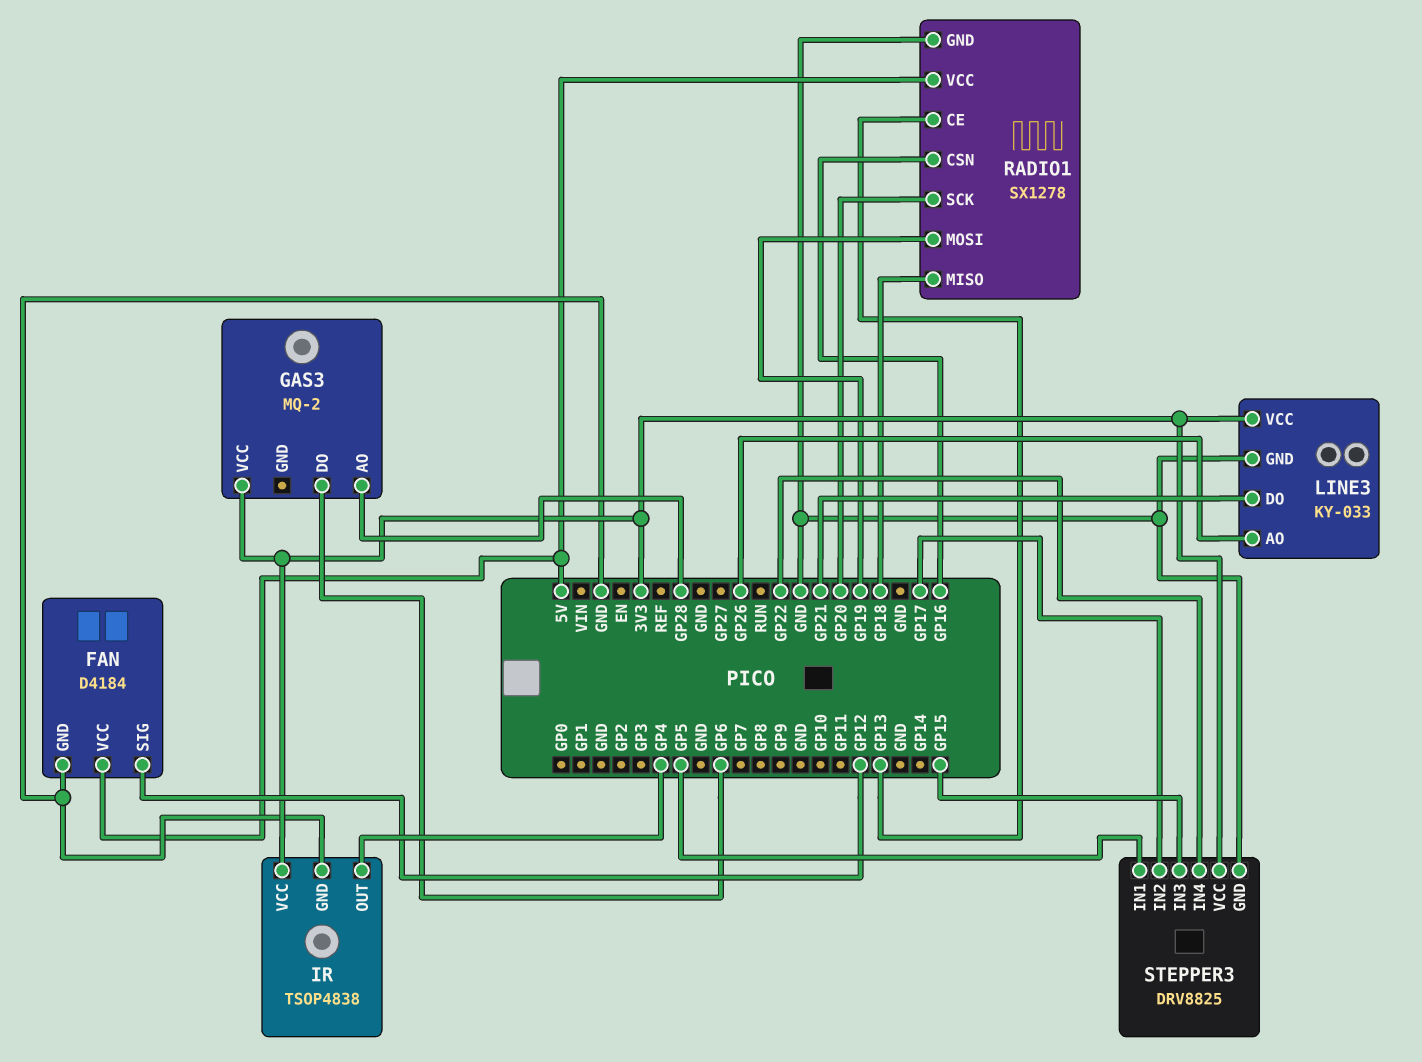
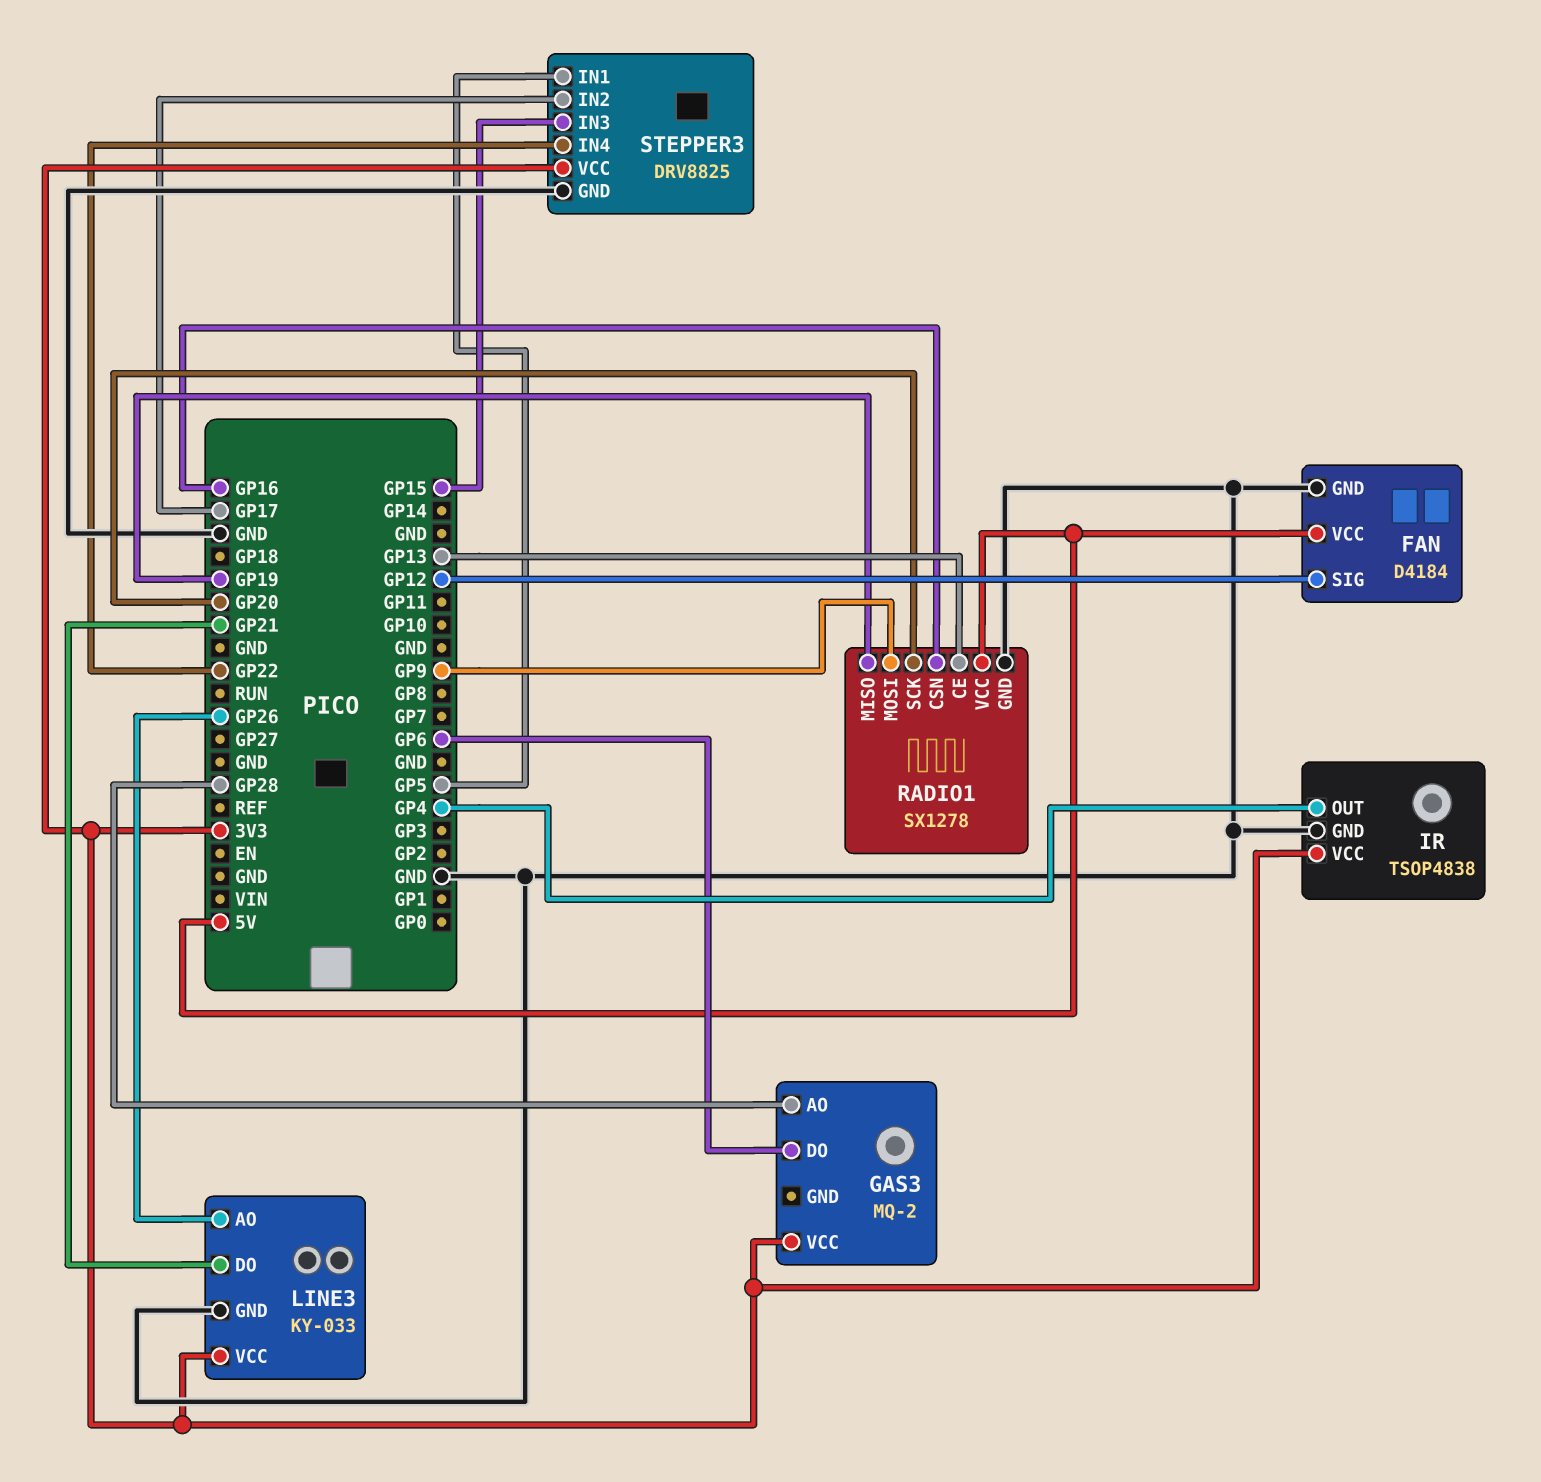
RADIO1 pin MISO: GP18 -> GP19
RADIO1 pin MOSI: GP19 -> GP9

